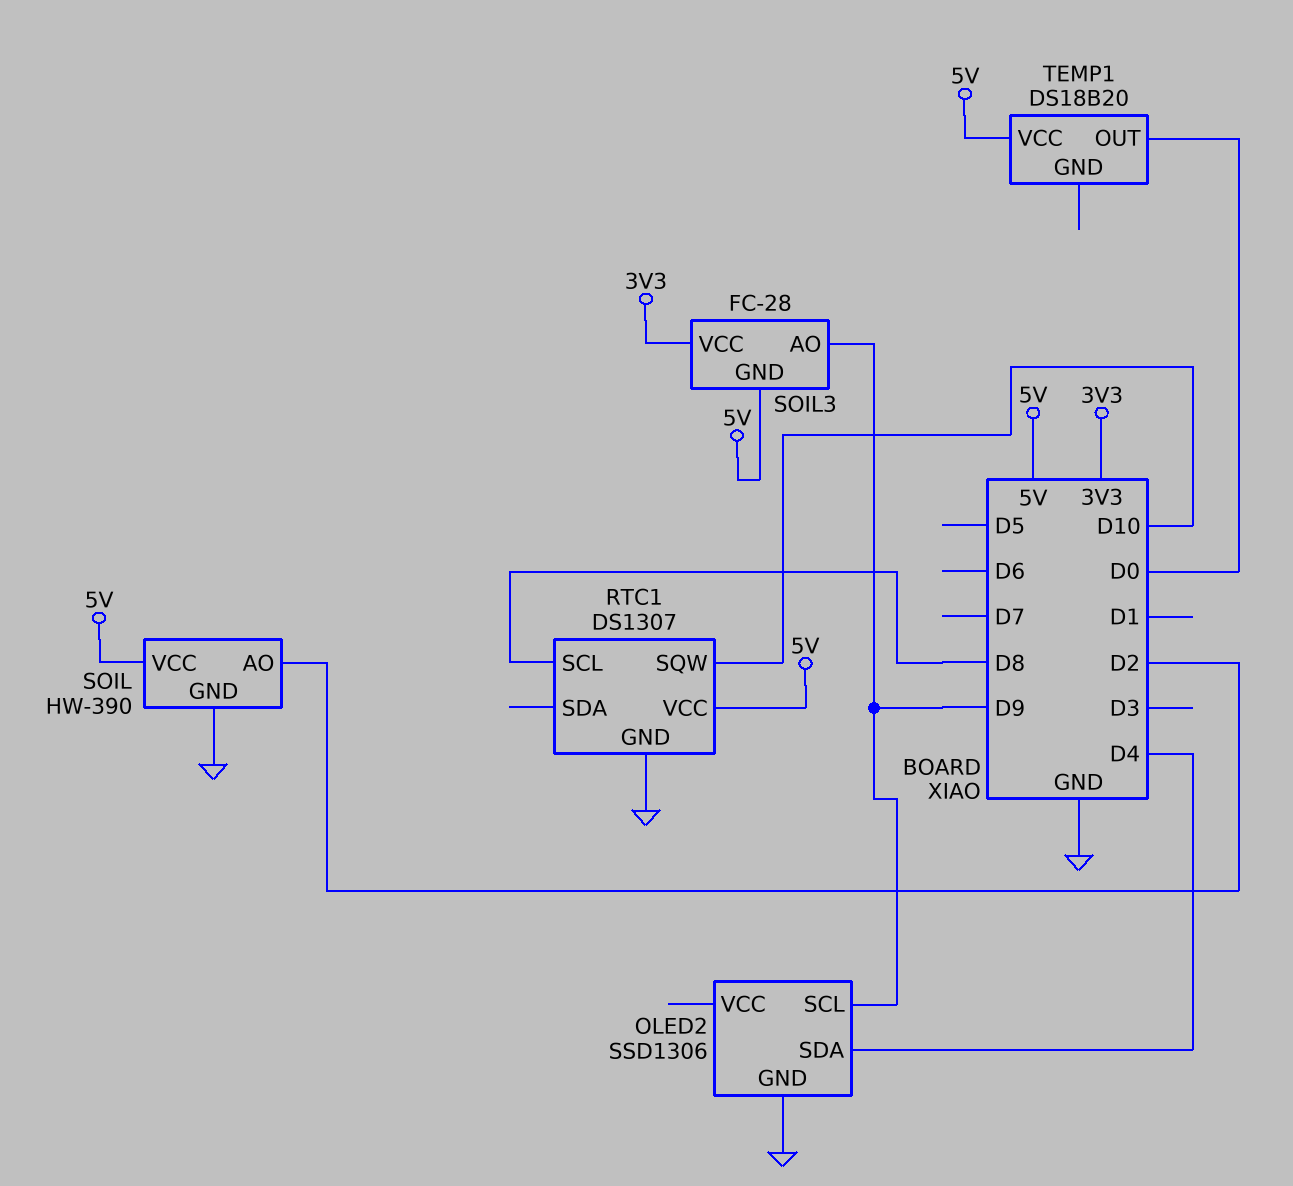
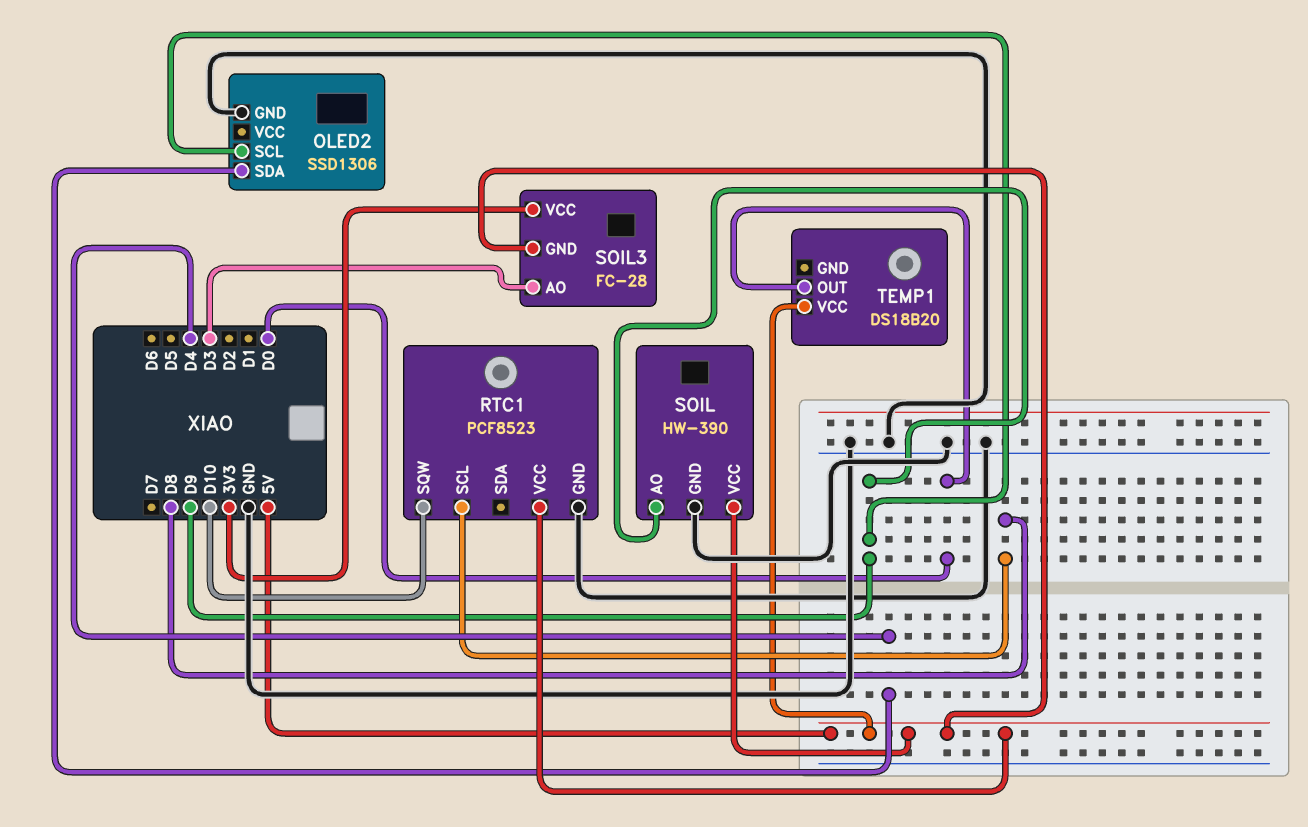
RTC1: DS1307 -> PCF8523
SOIL pin AO: D2 -> D9
SOIL3 pin AO: D9 -> D3

